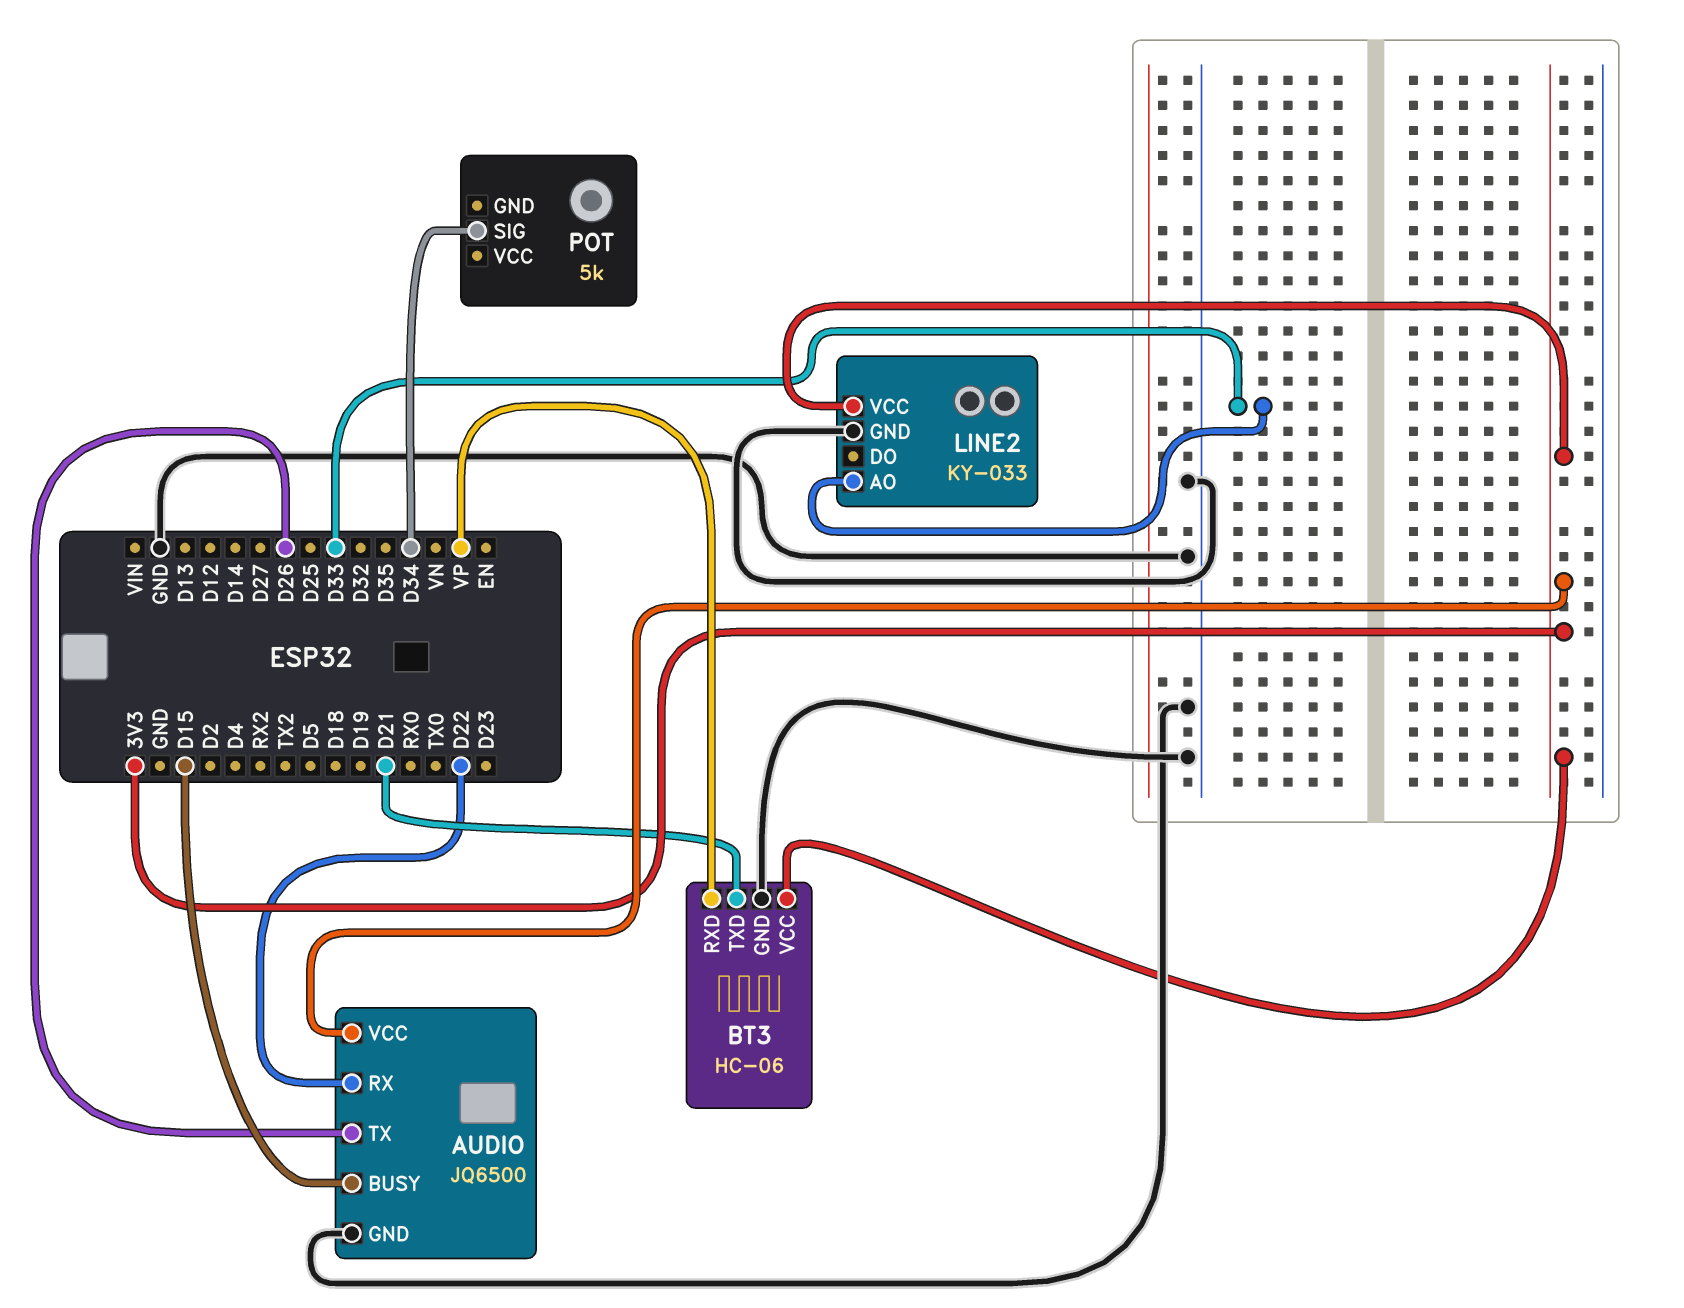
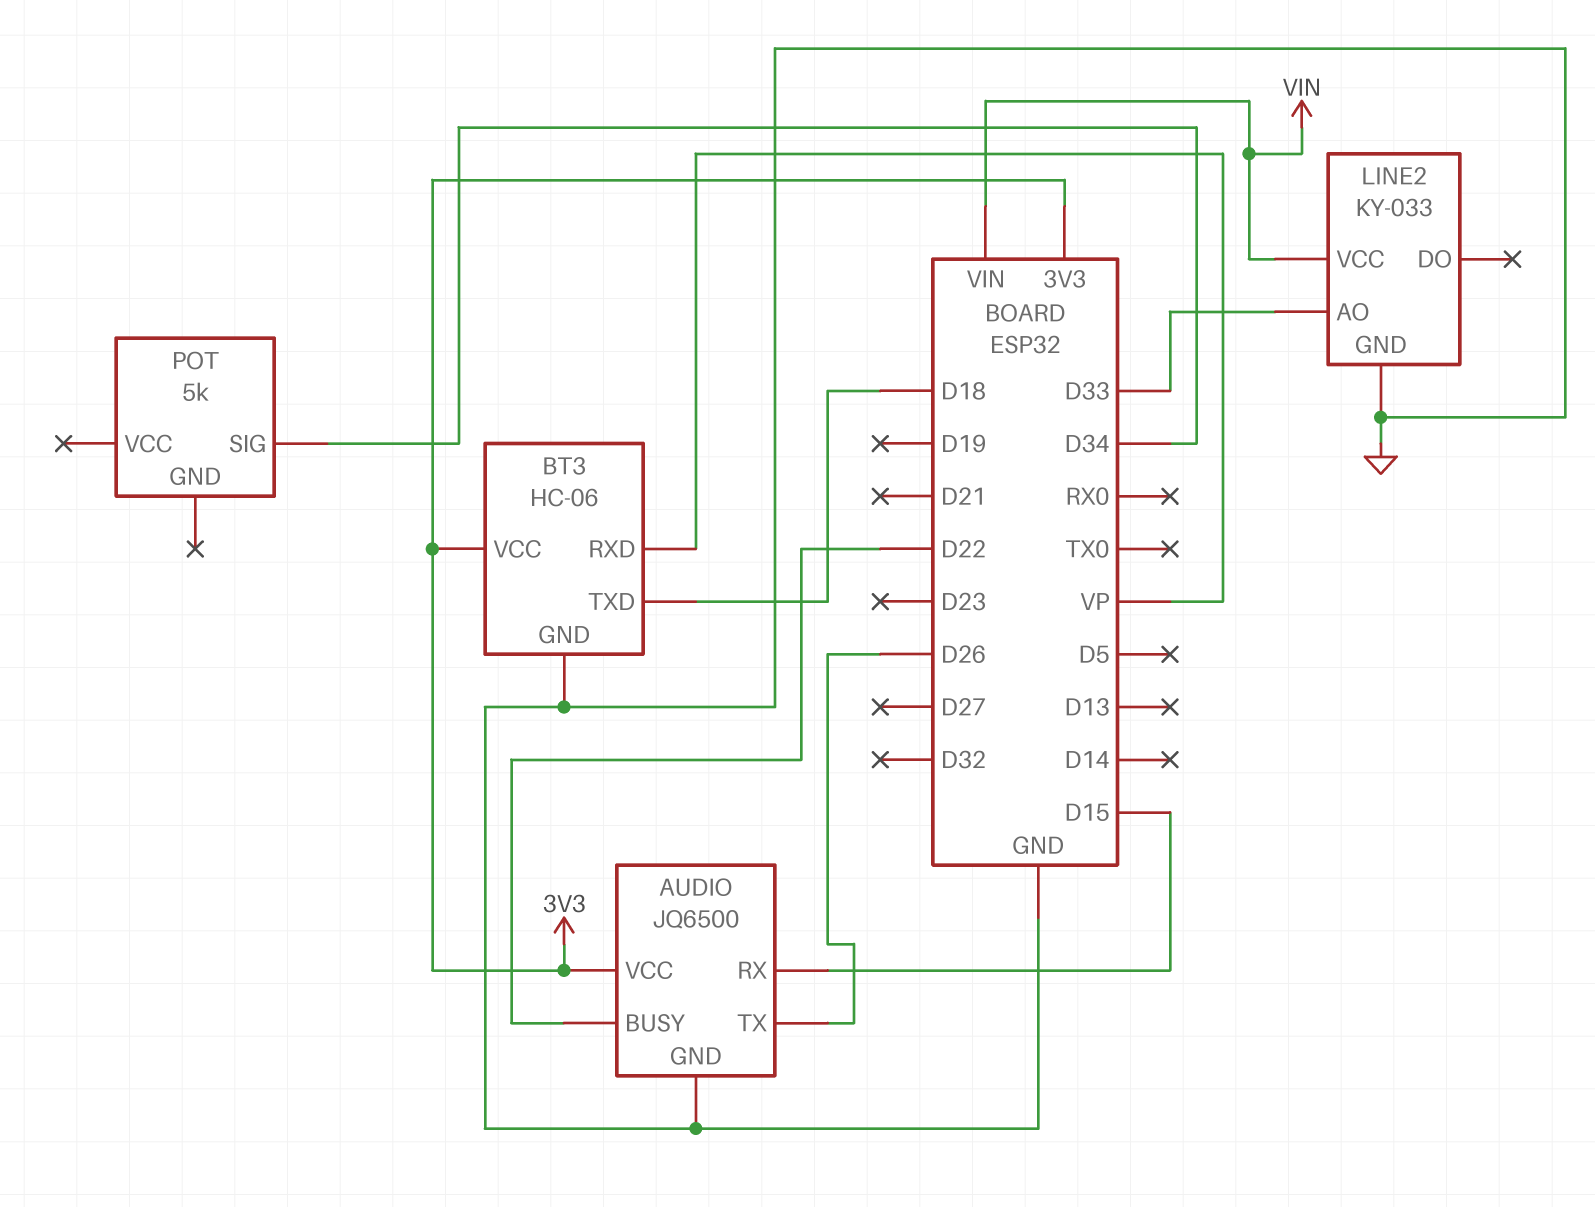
AUDIO pin BUSY: D15 -> D22
AUDIO pin RX: D22 -> D15
BT3 pin TXD: D21 -> D18
LINE2 pin VCC: 3V3 -> VIN

